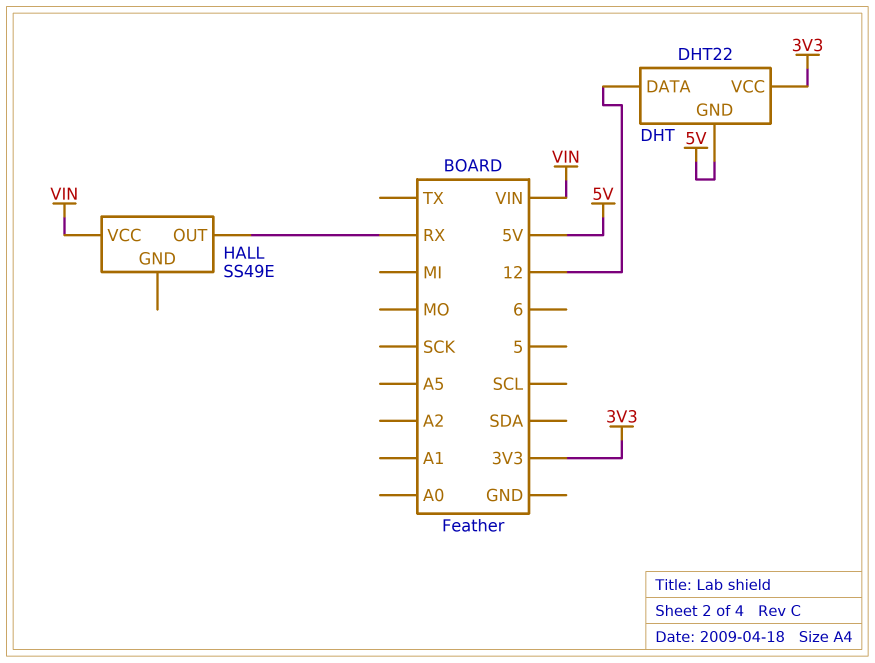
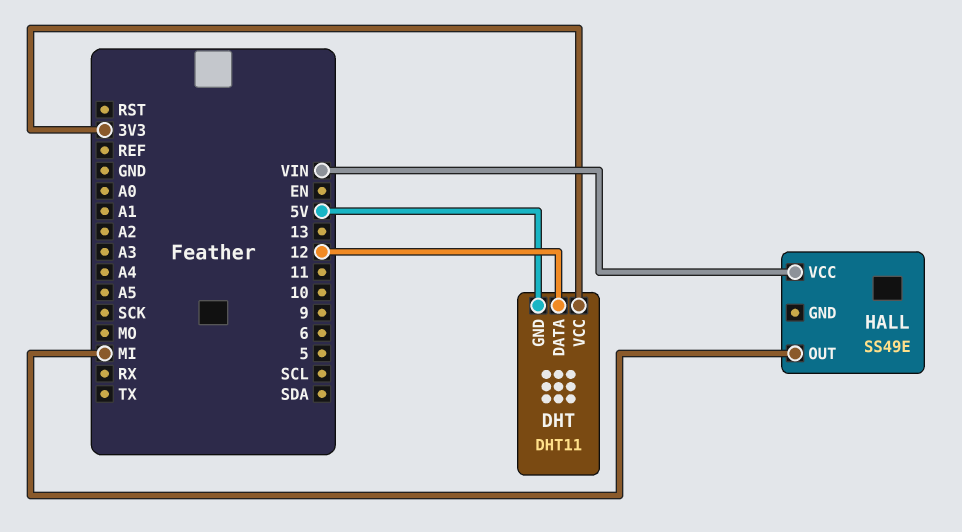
DHT: DHT22 -> DHT11
HALL pin OUT: RX -> MI

